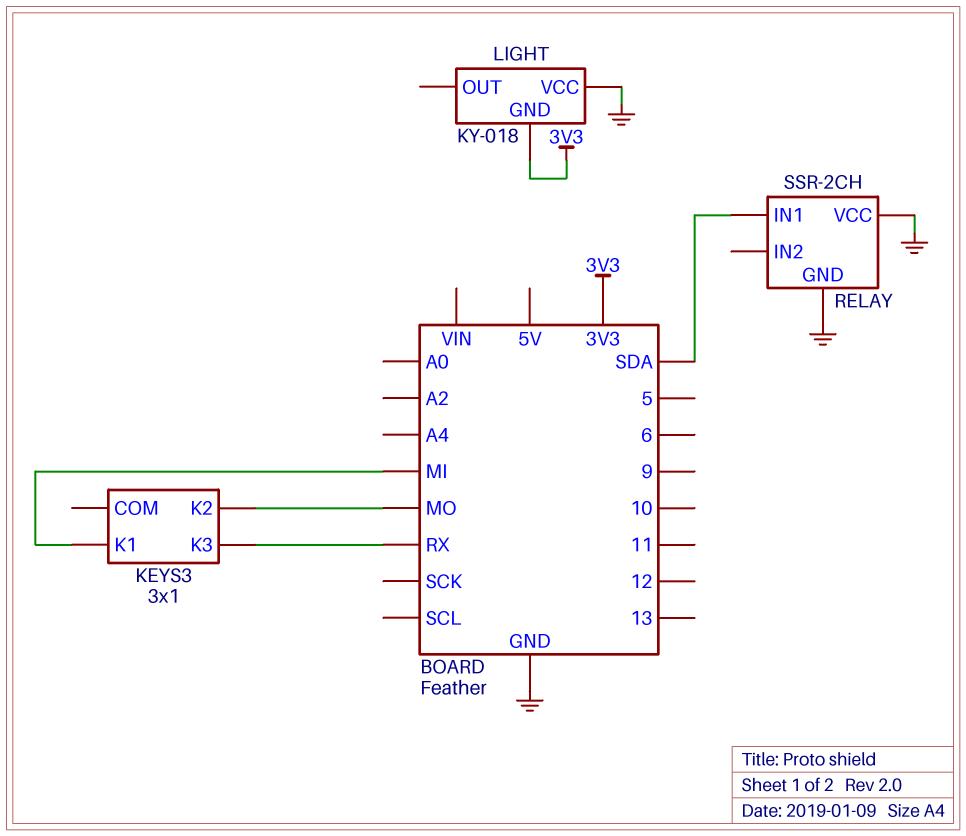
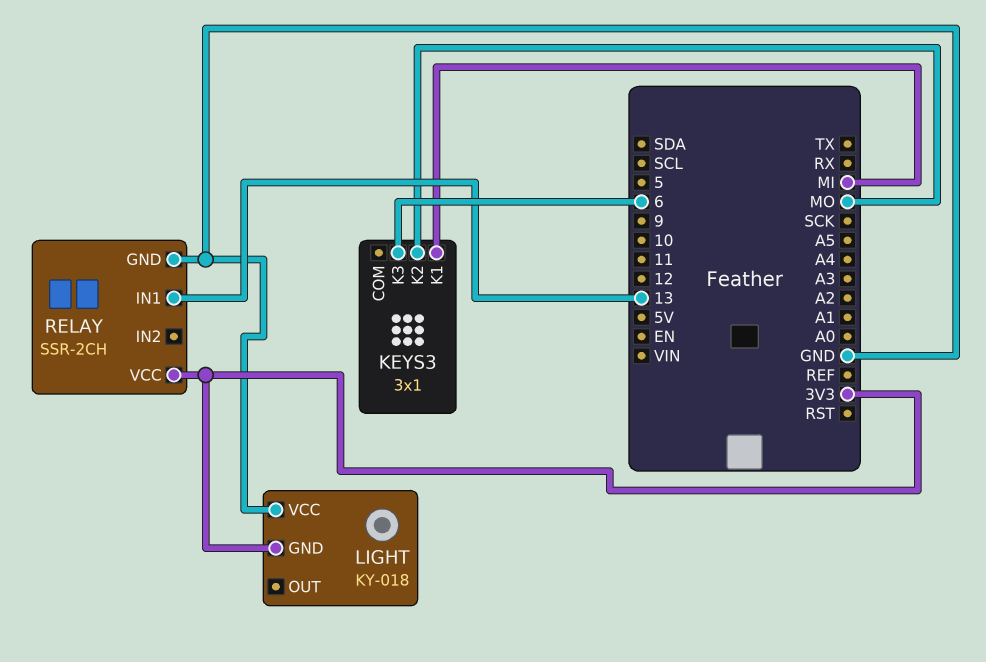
KEYS3 pin K3: RX -> 6
RELAY pin IN1: SDA -> 13
RELAY pin VCC: GND -> 3V3

